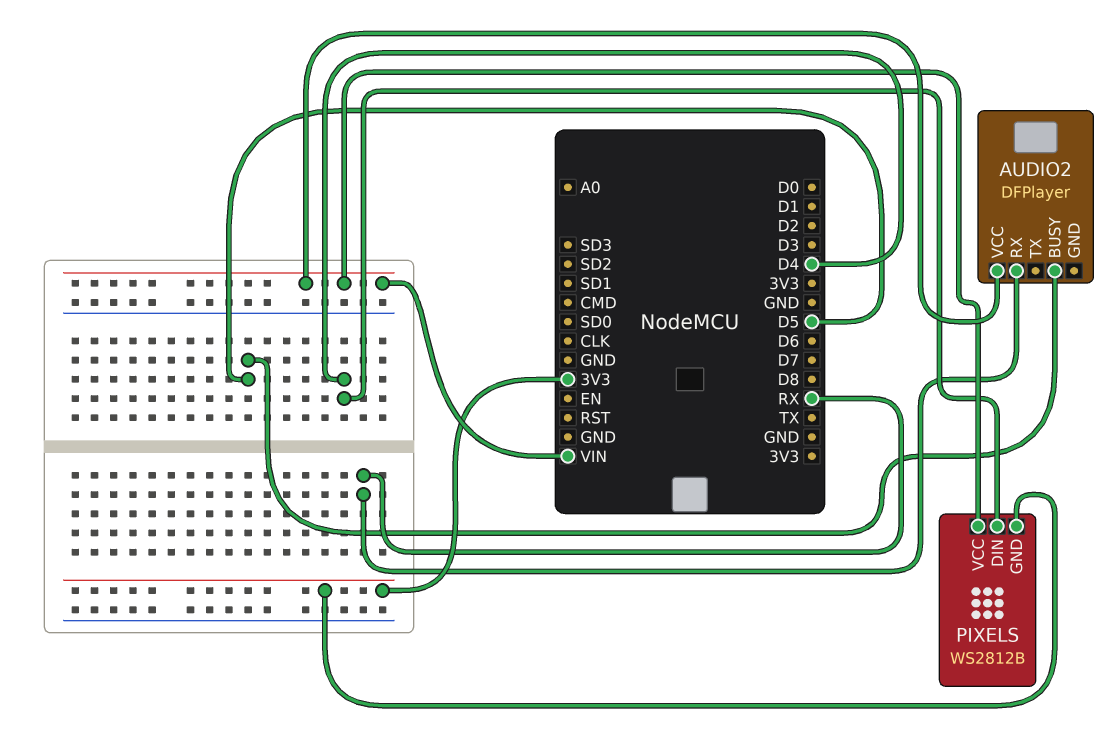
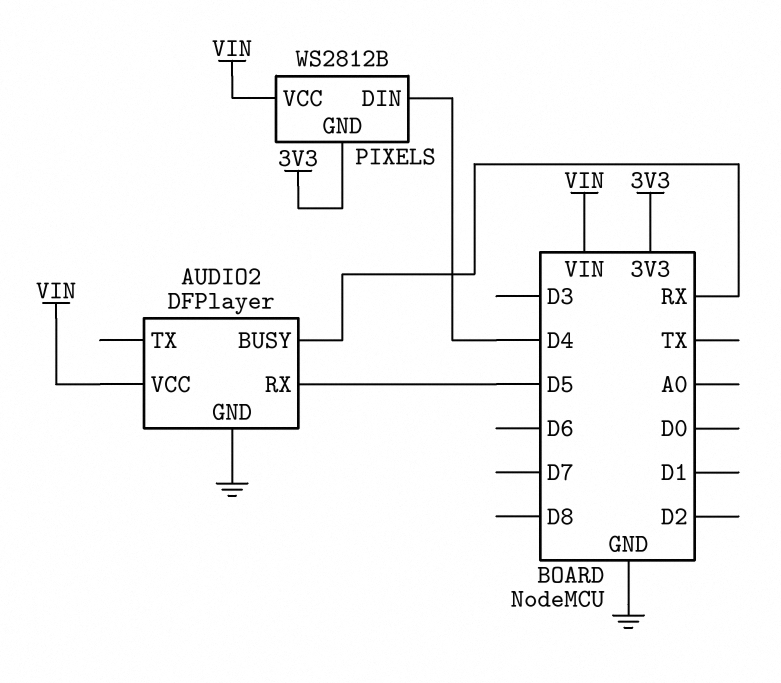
AUDIO2 pin BUSY: D5 -> RX
AUDIO2 pin GND: none -> GND
AUDIO2 pin RX: RX -> D5

